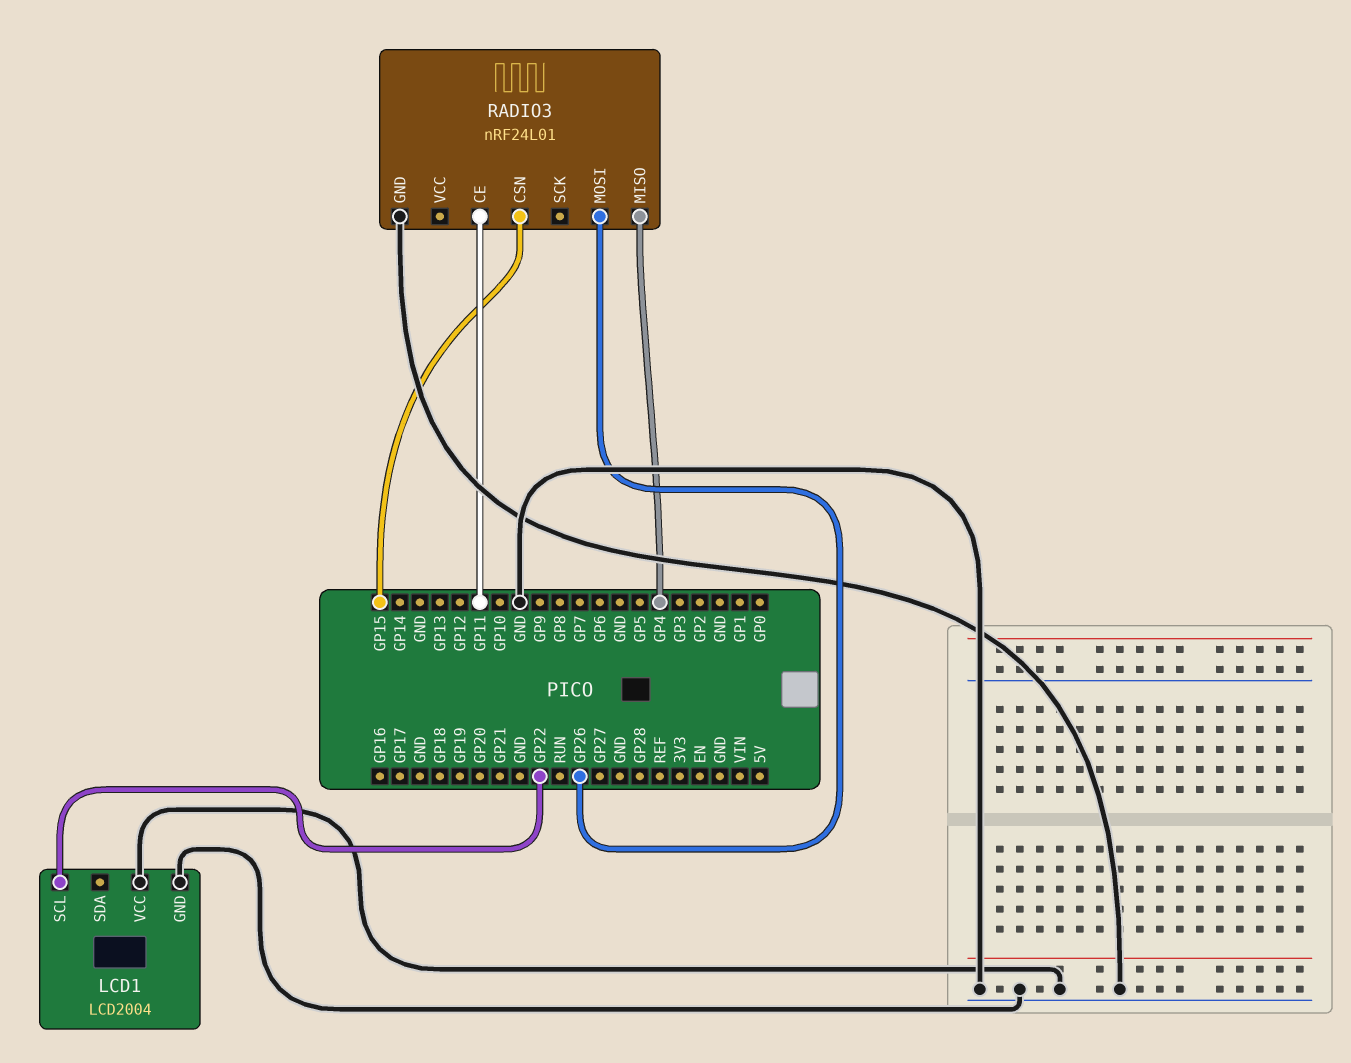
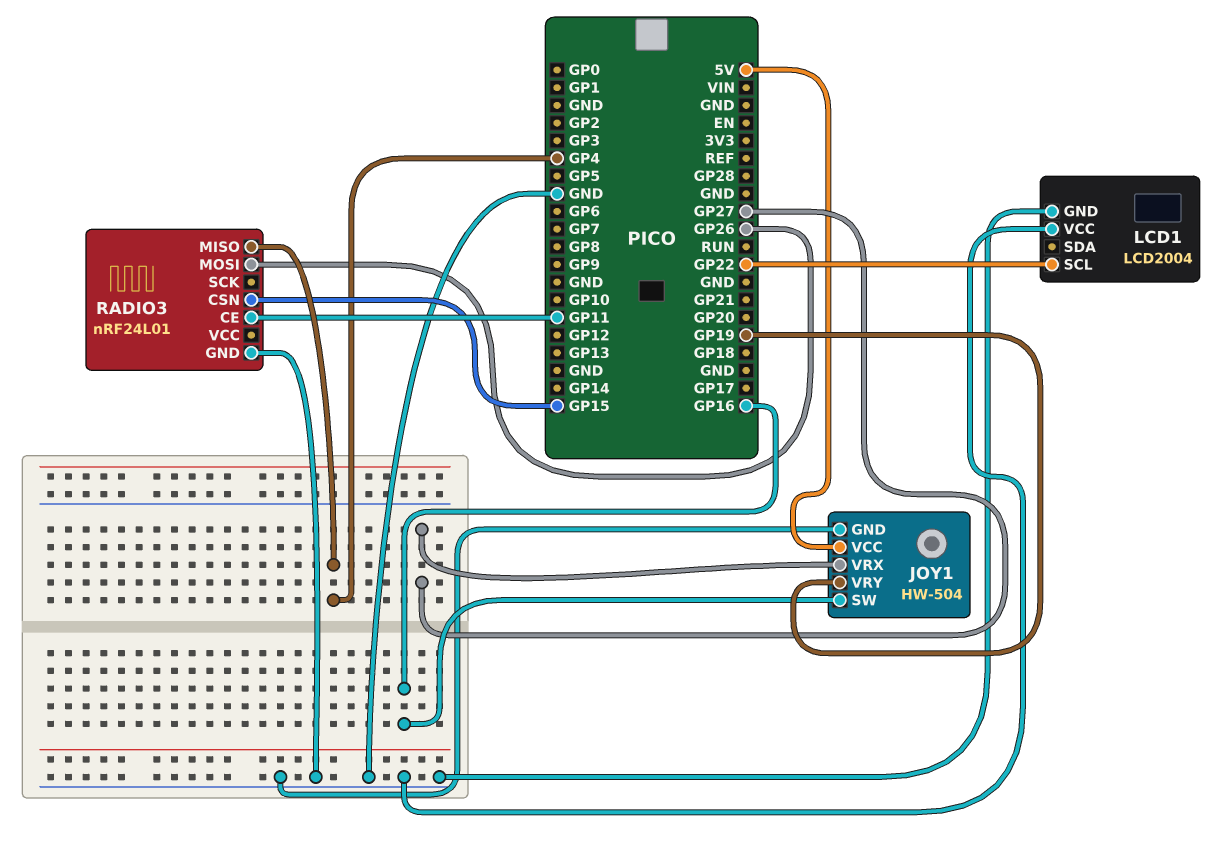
JOY1: none -> HW-504
JOY1 pin GND: none -> GND
JOY1 pin SW: none -> GP16
JOY1 pin VCC: none -> 5V
JOY1 pin VRX: none -> GP27
JOY1 pin VRY: none -> GP19

